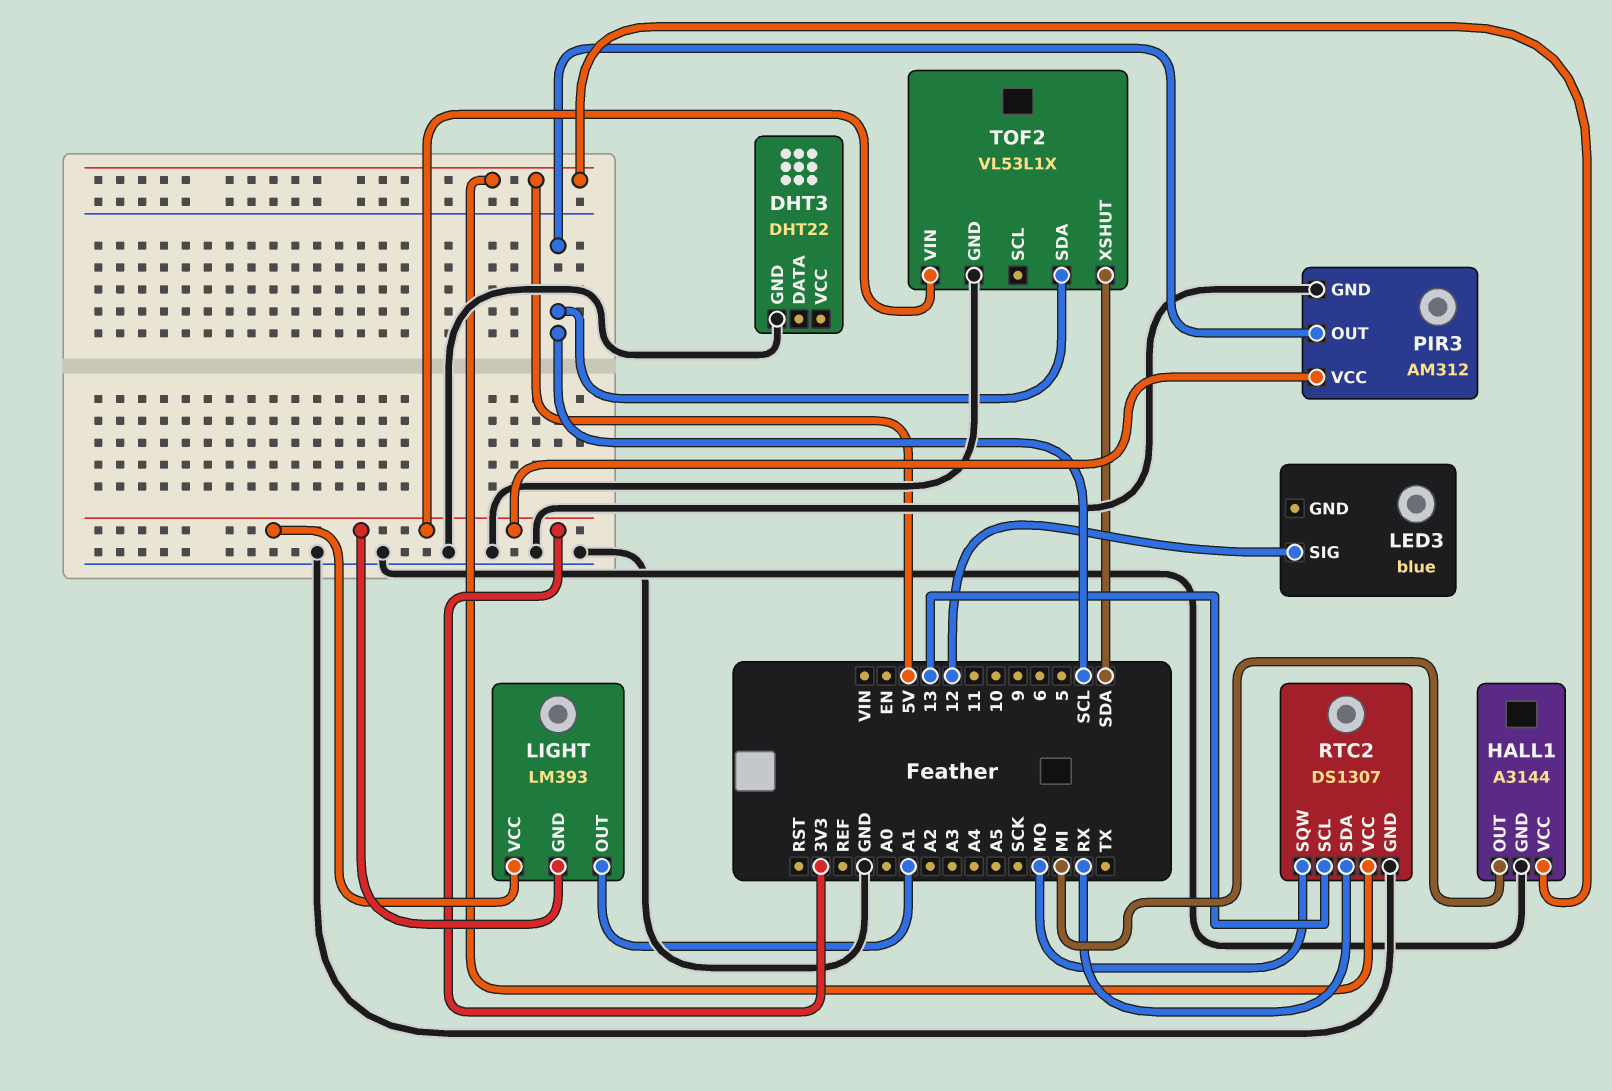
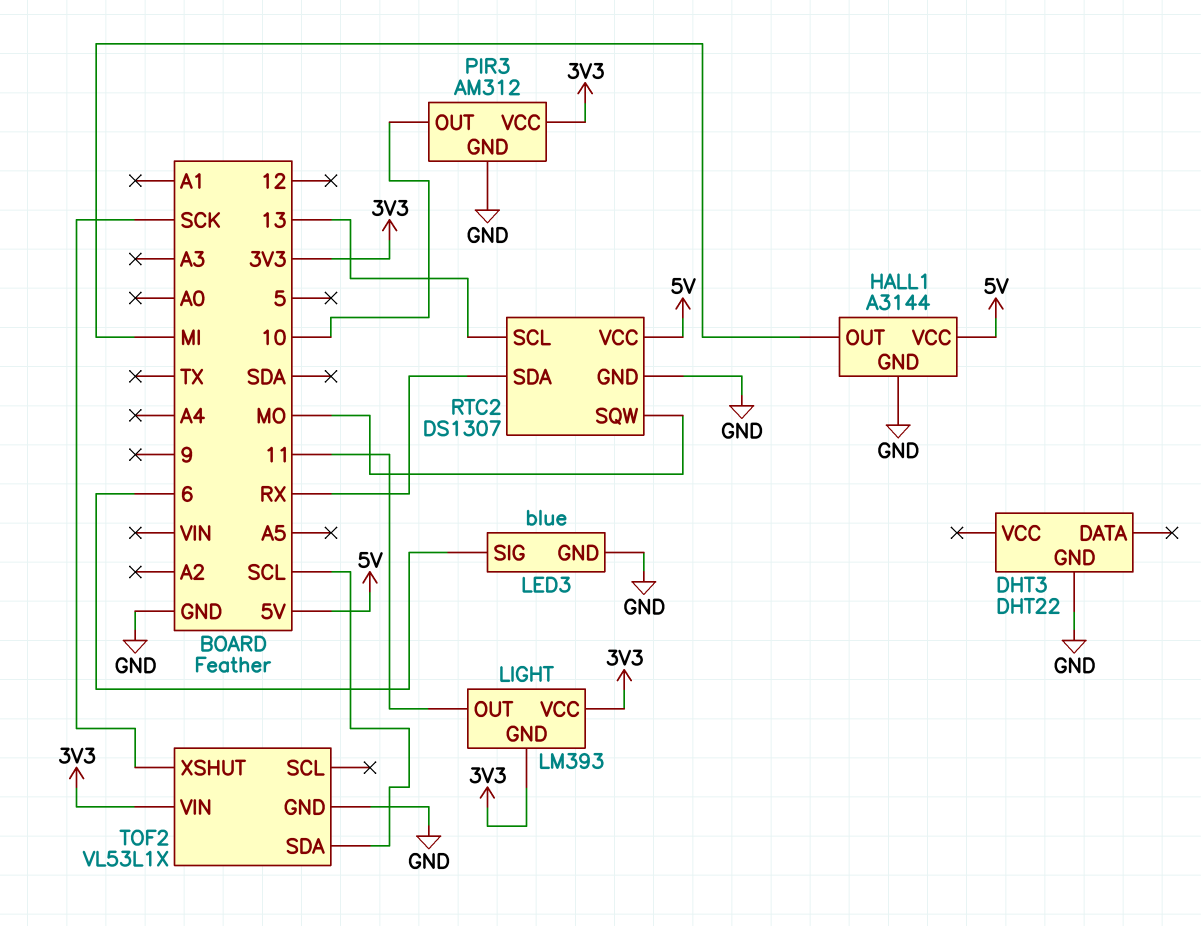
LED3 pin GND: none -> GND
LED3 pin SIG: 12 -> 6
LIGHT pin OUT: A1 -> 11
PIR3 pin OUT: SCL -> 10
TOF2 pin XSHUT: SDA -> SCK

